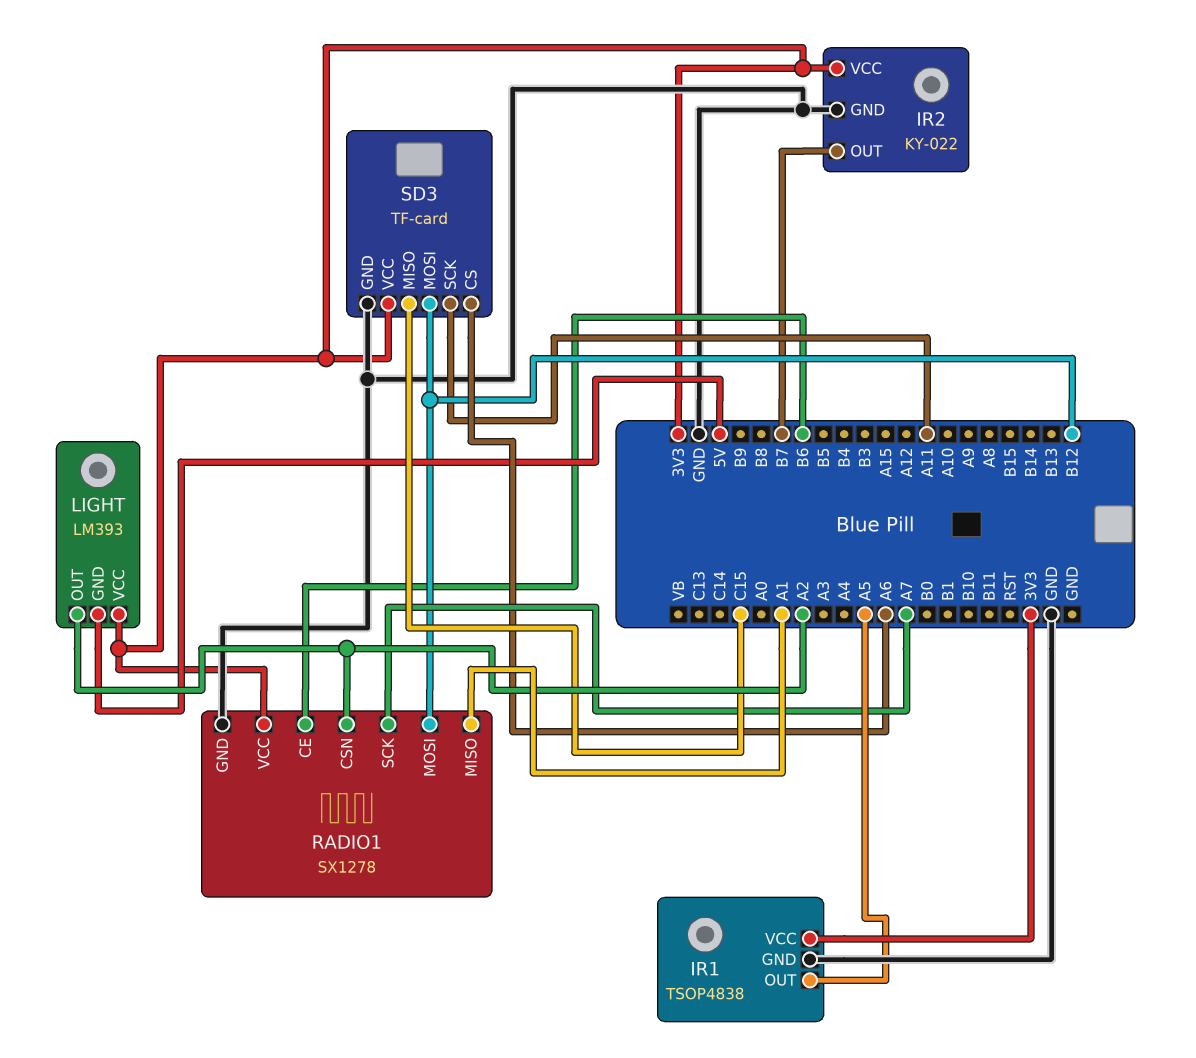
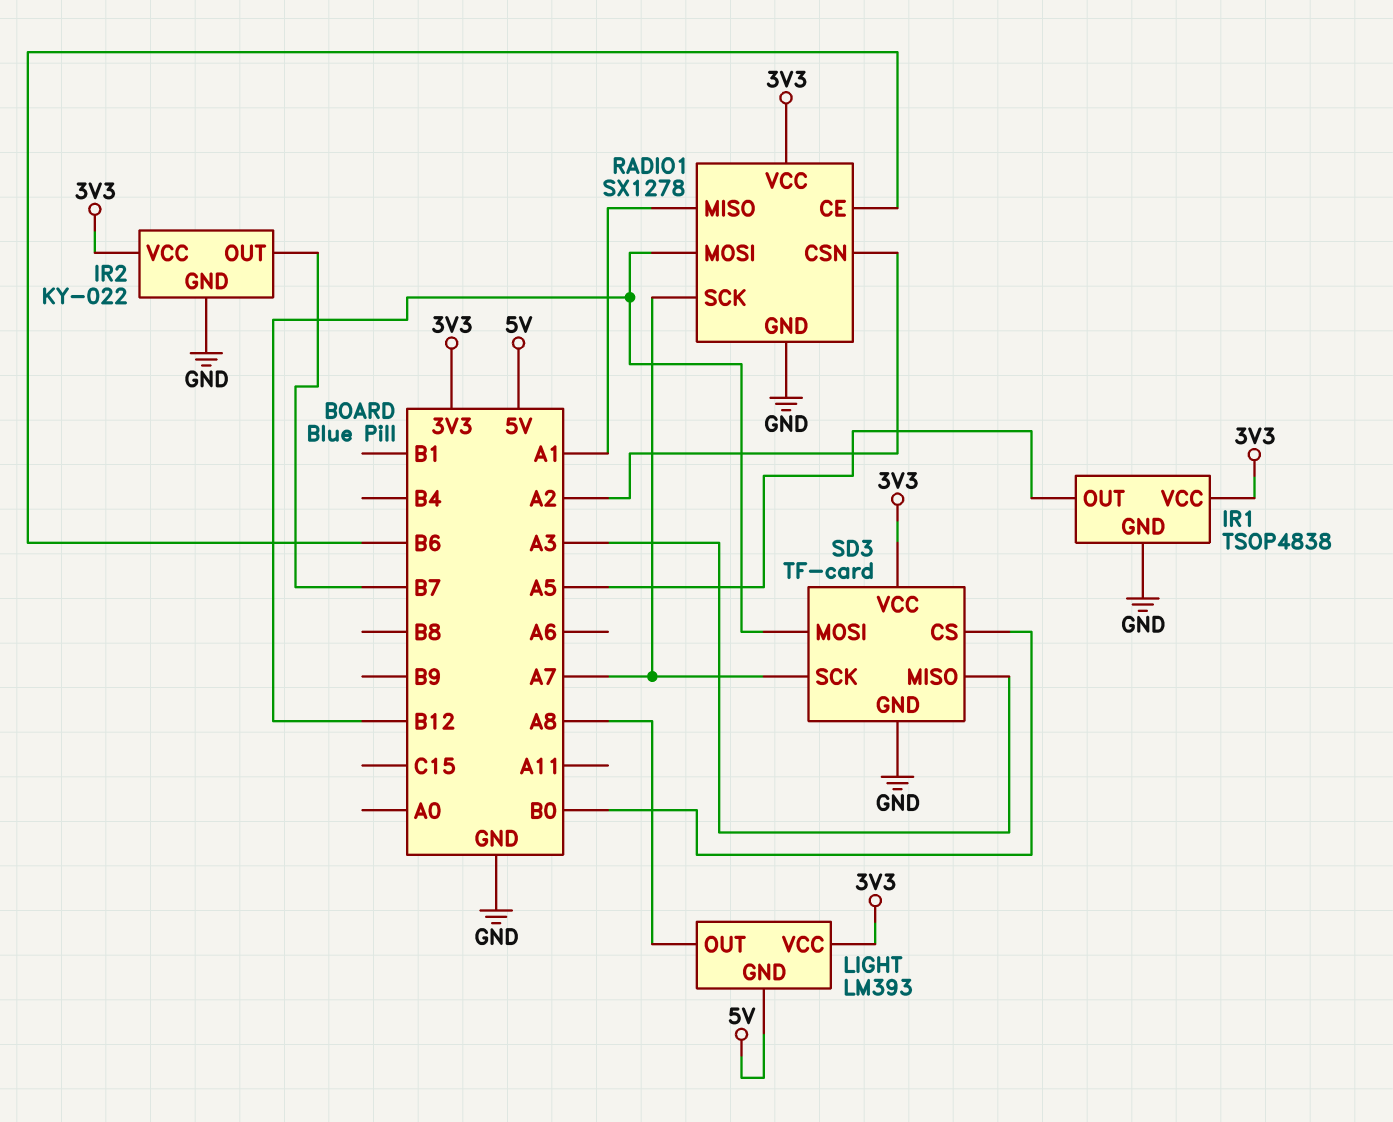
LIGHT pin OUT: A2 -> A8
SD3 pin CS: A6 -> B0
SD3 pin MISO: C15 -> A3
SD3 pin SCK: A11 -> A7

